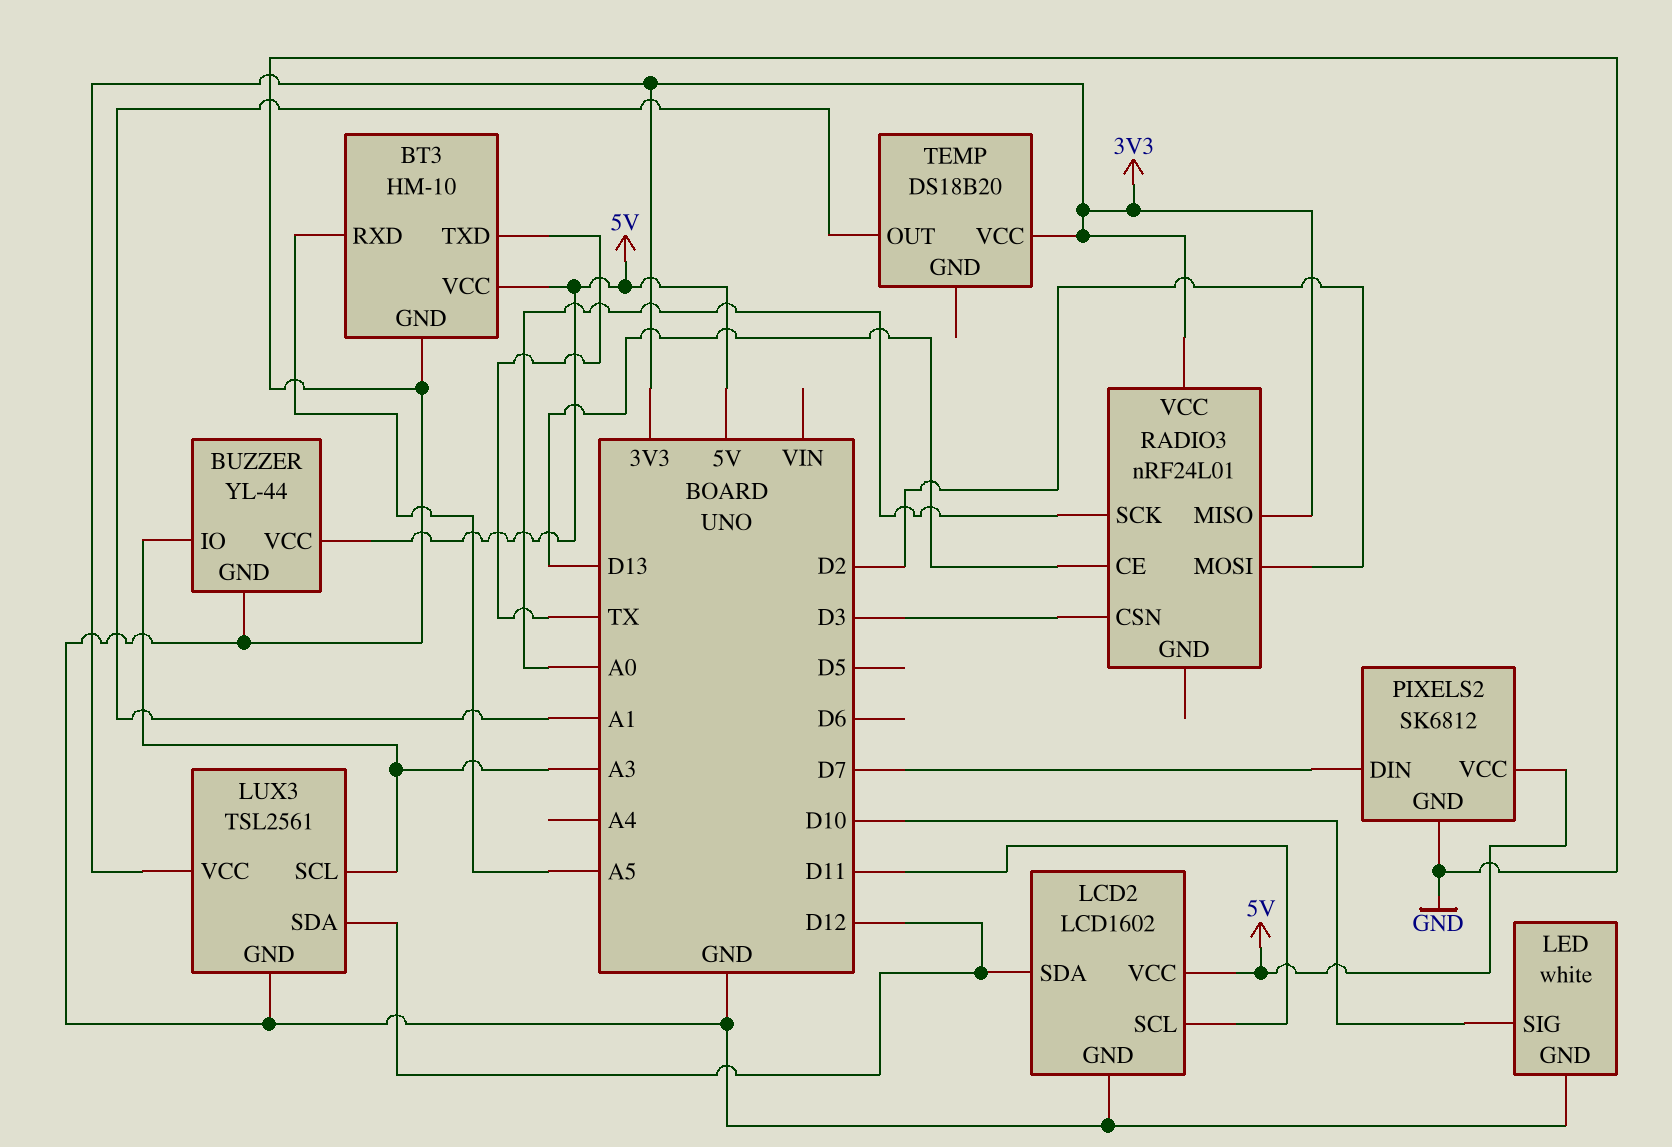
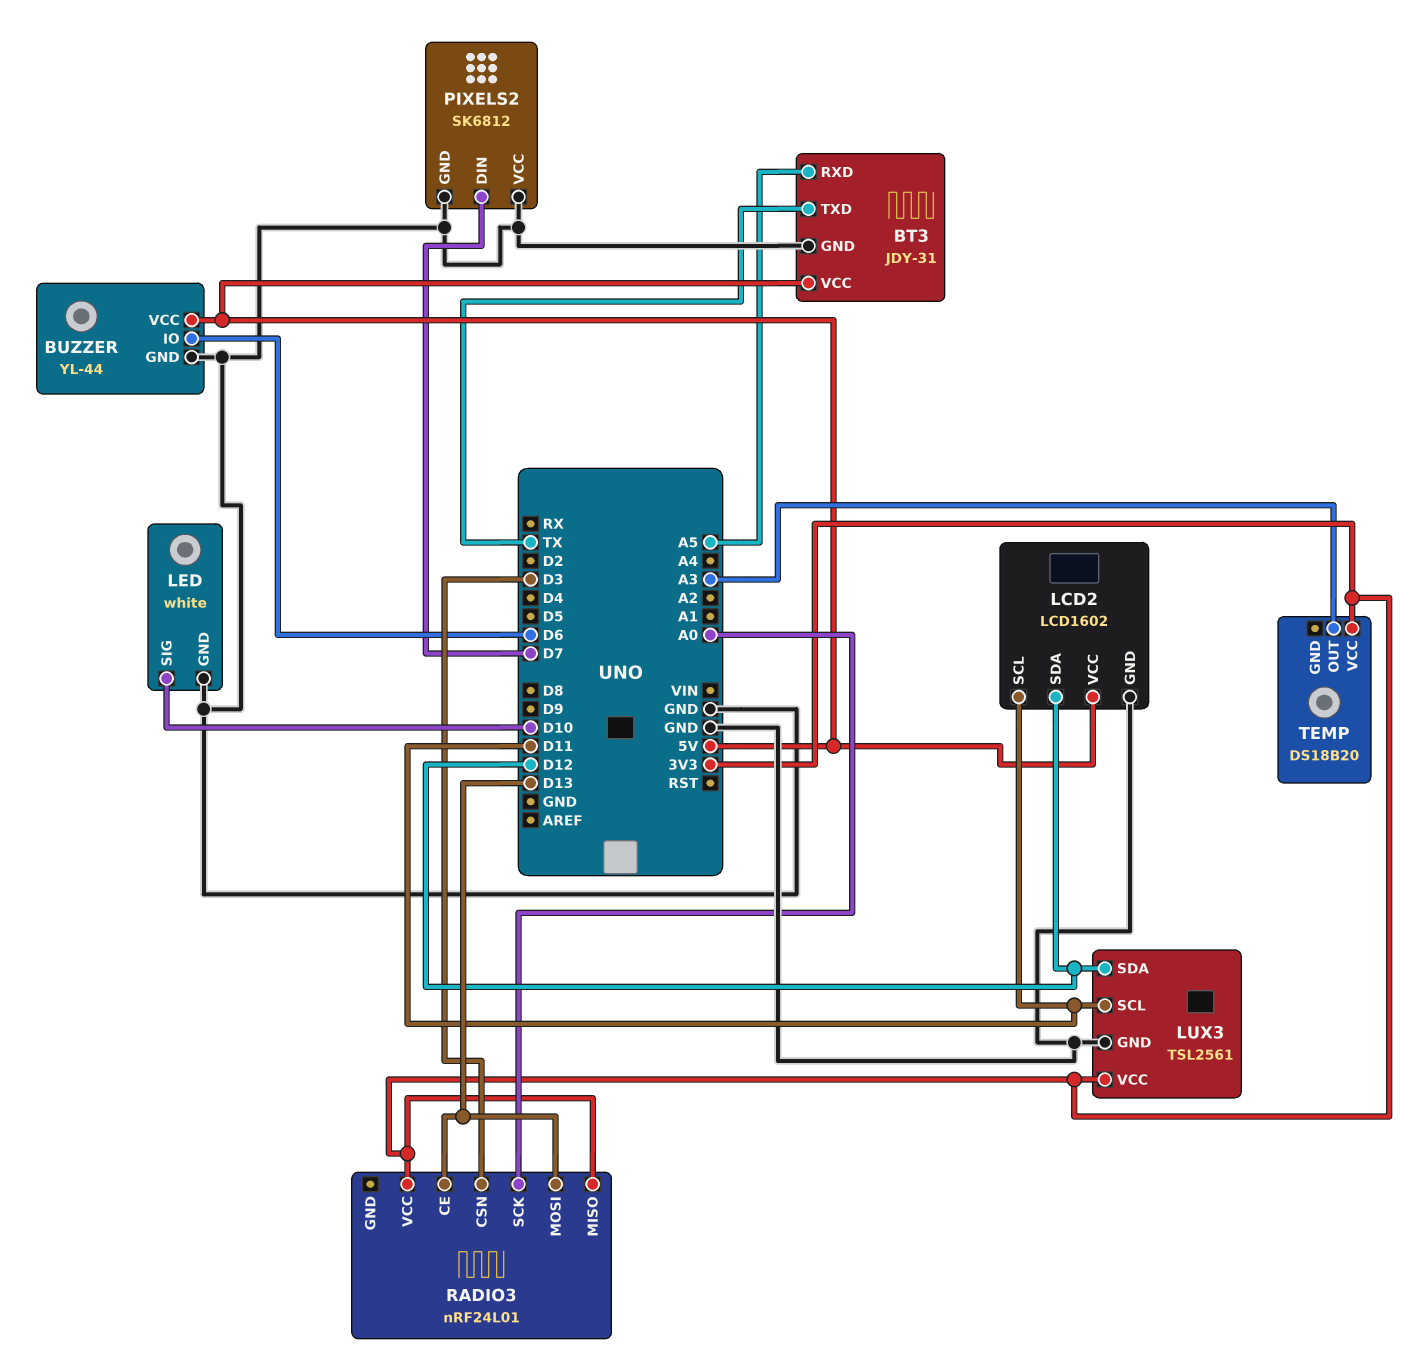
BT3: HM-10 -> JDY-31
BUZZER pin IO: A3 -> D6
LUX3 pin SCL: A3 -> D11
PIXELS2 pin VCC: 5V -> GND
RADIO3 pin MOSI: D2 -> D13
TEMP pin OUT: A1 -> A3

